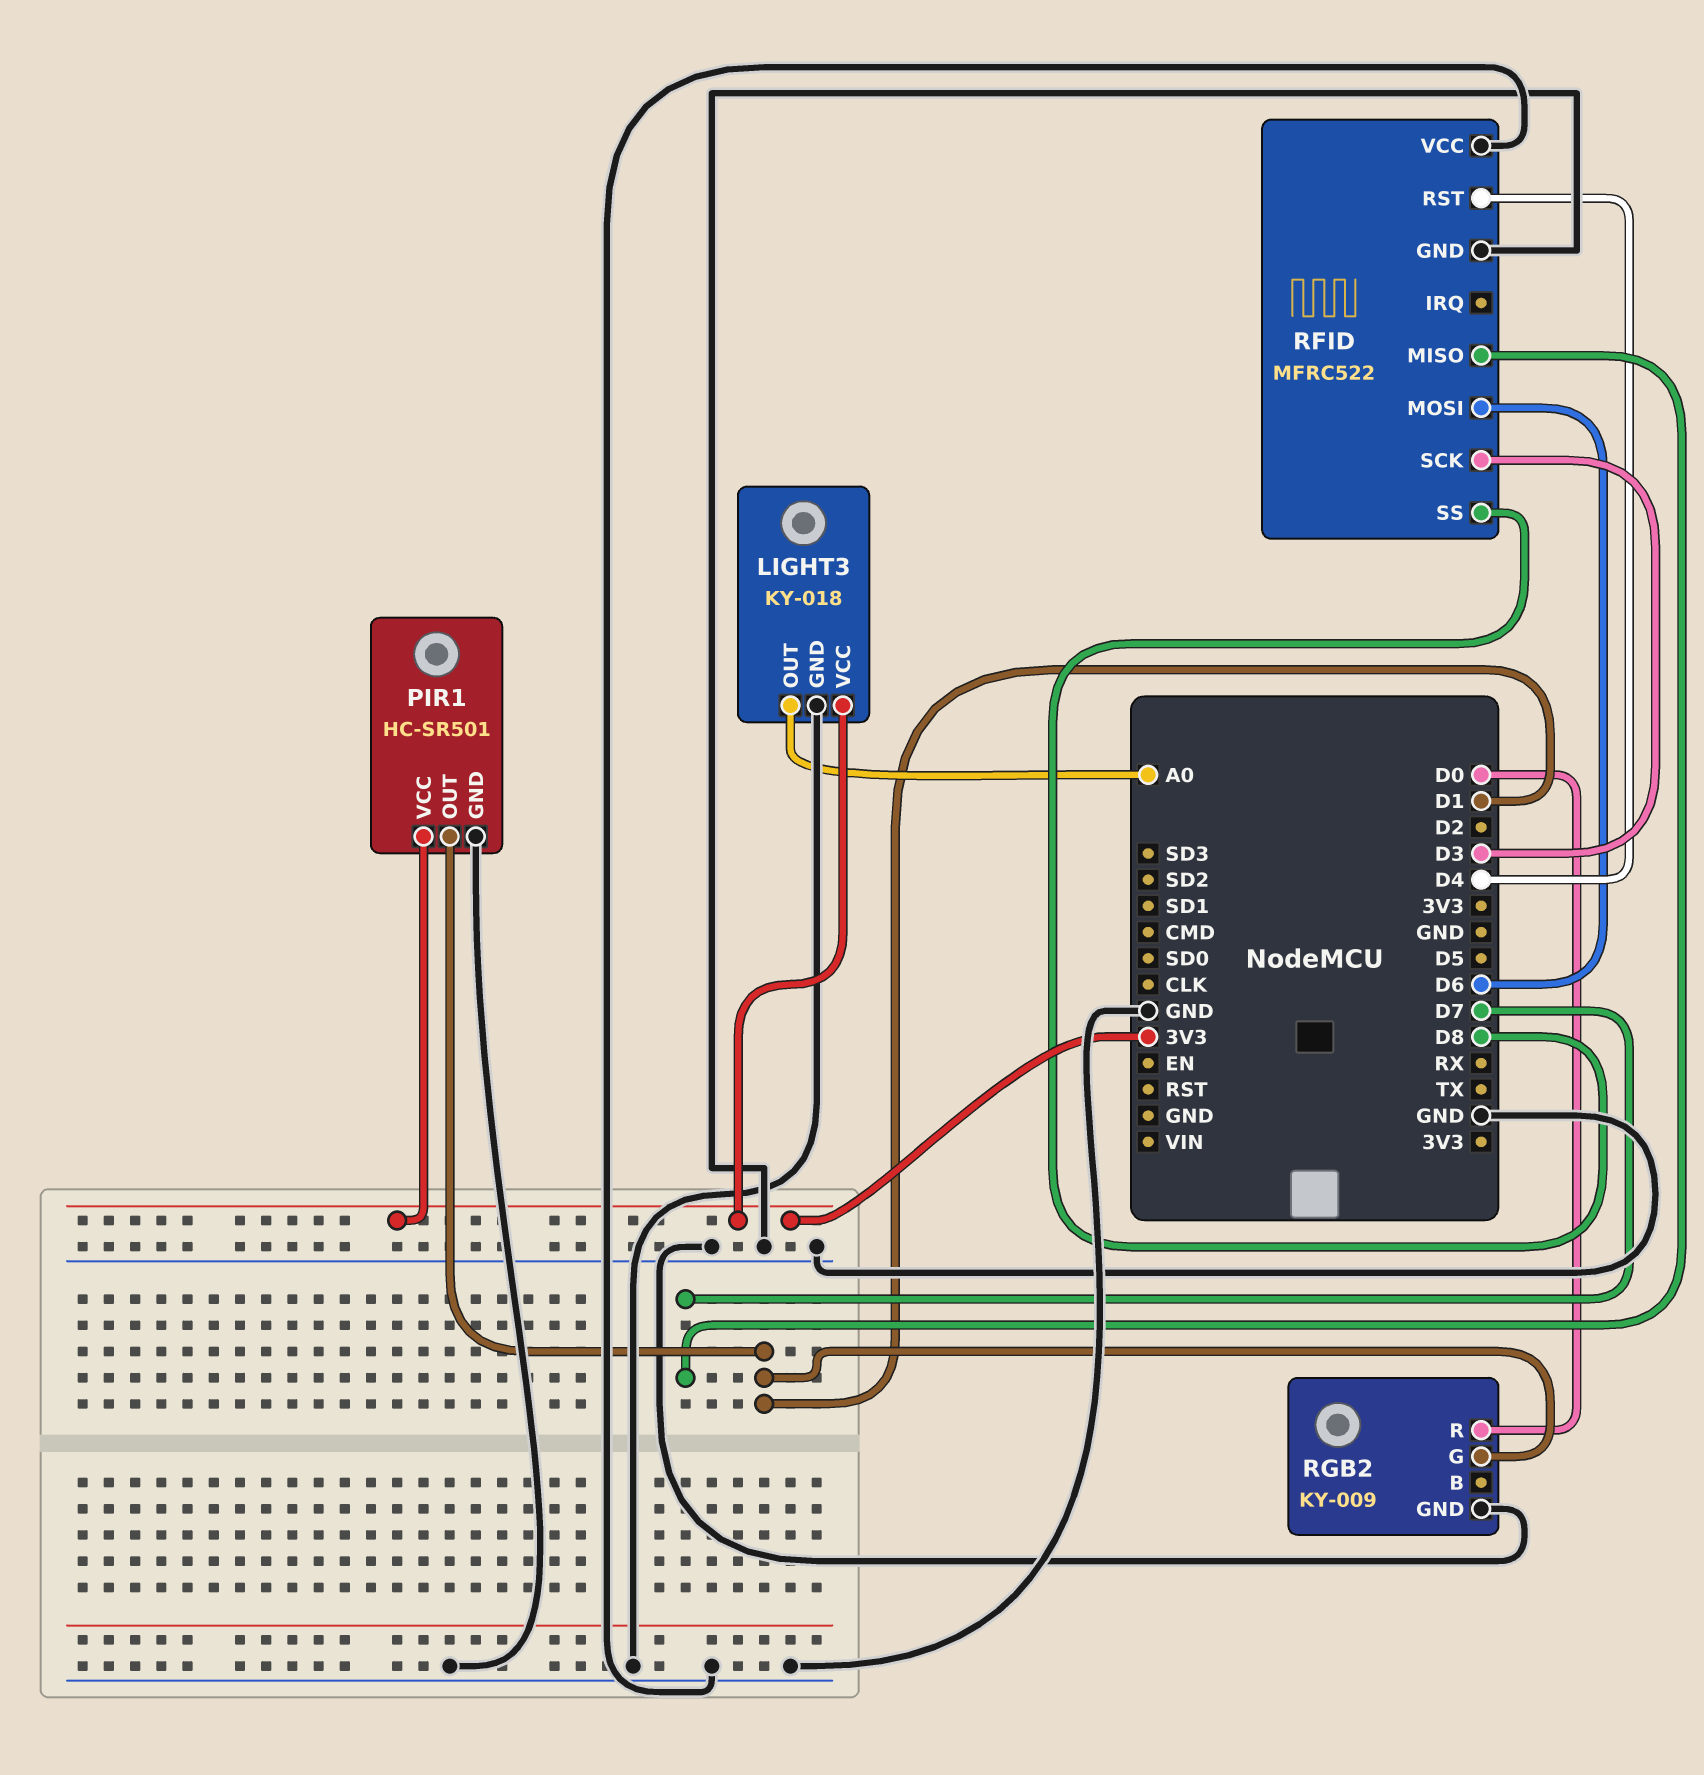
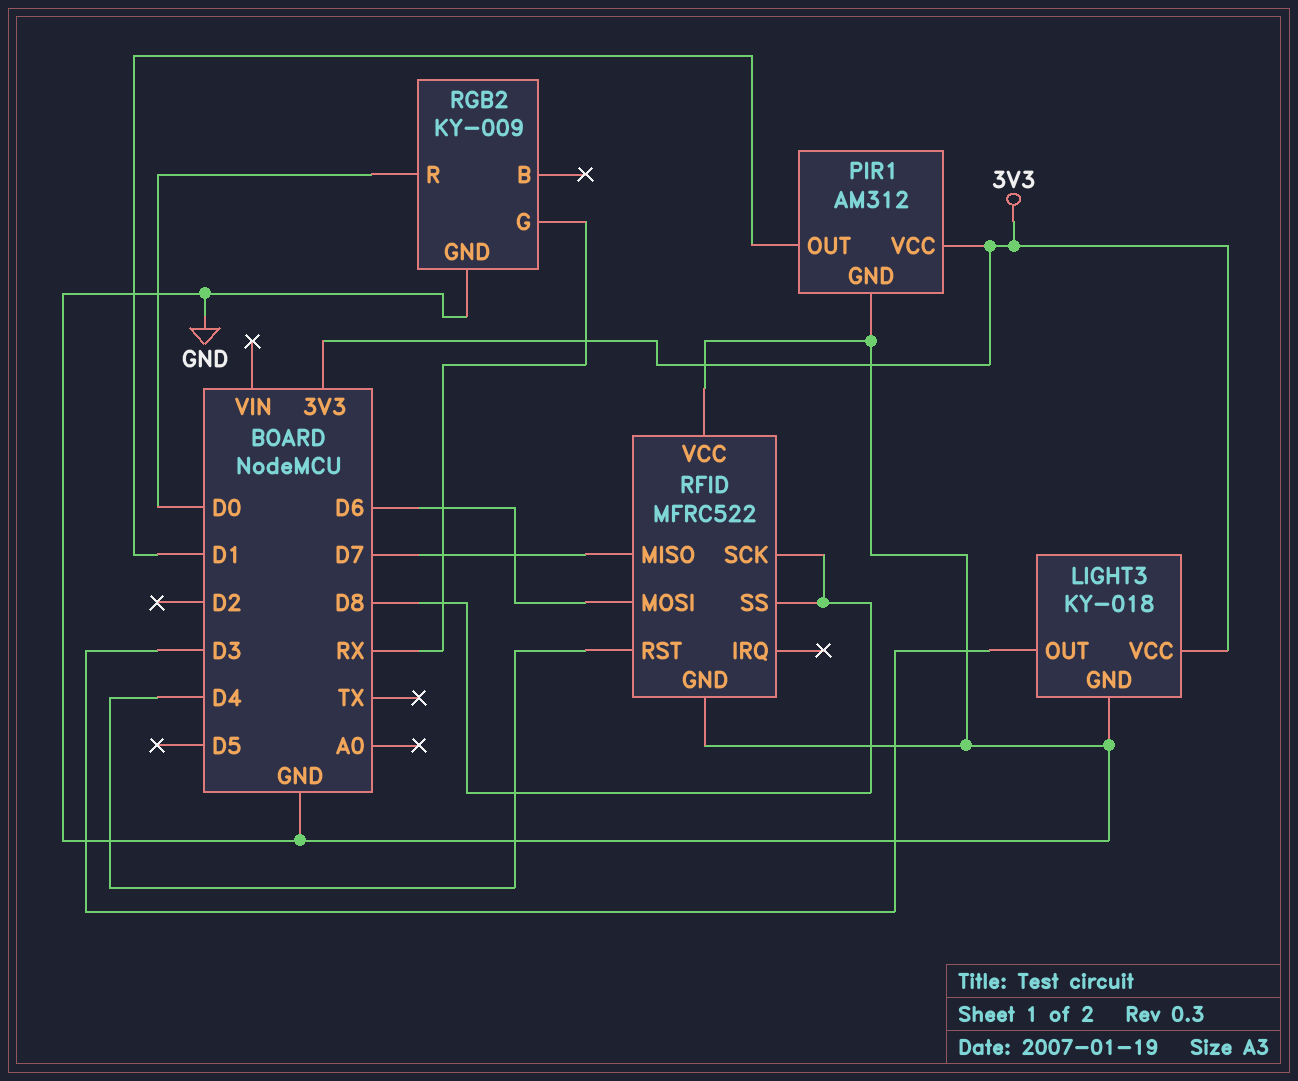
LIGHT3 pin OUT: A0 -> D3
PIR1: HC-SR501 -> AM312
RFID pin SCK: D3 -> D8
RGB2 pin G: D1 -> RX

